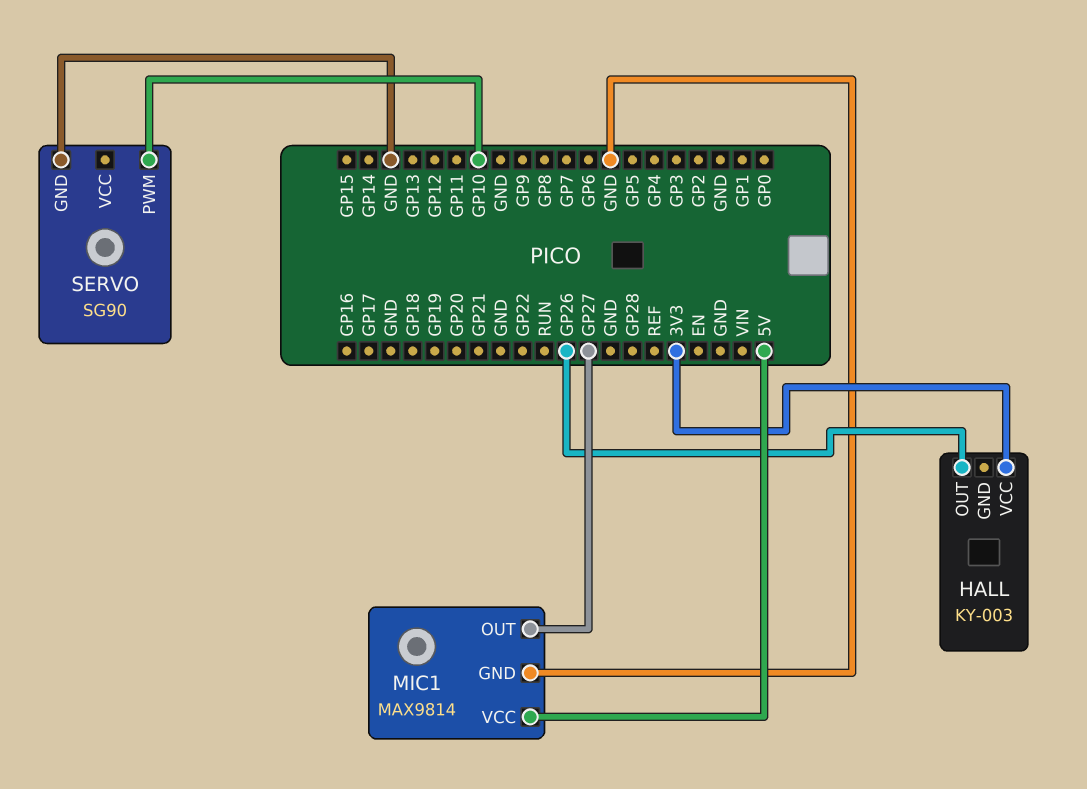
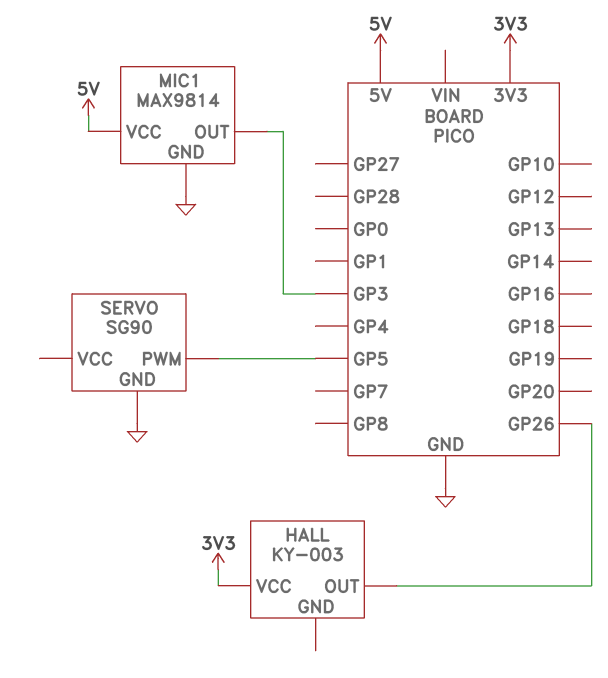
MIC1 pin OUT: GP27 -> GP3
SERVO pin PWM: GP10 -> GP5

